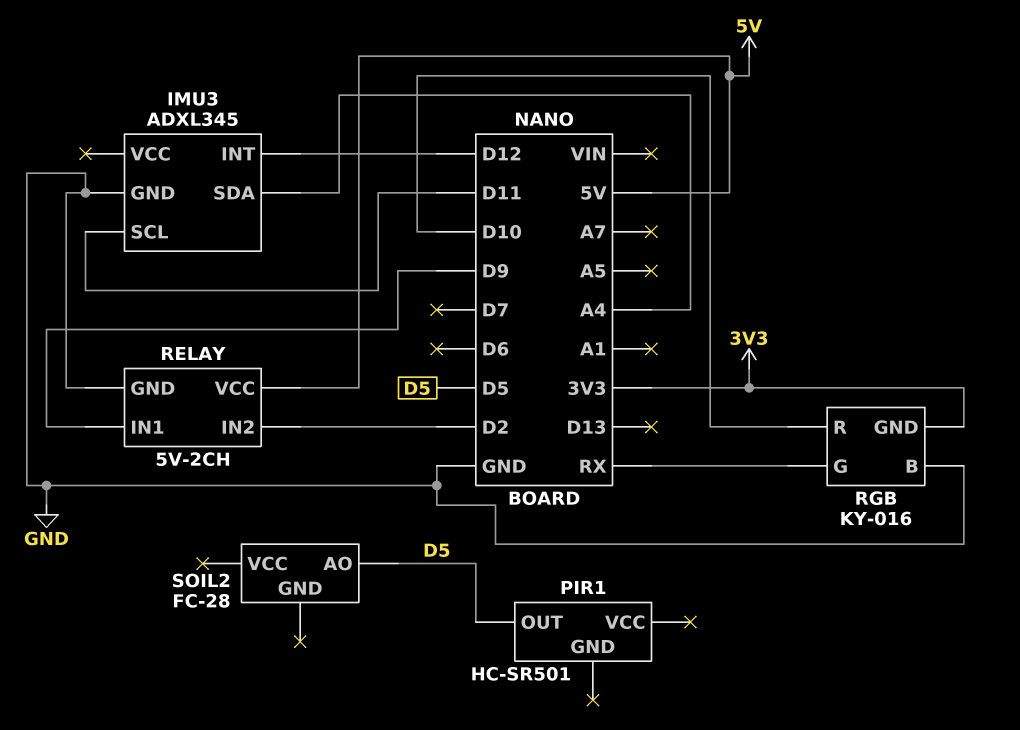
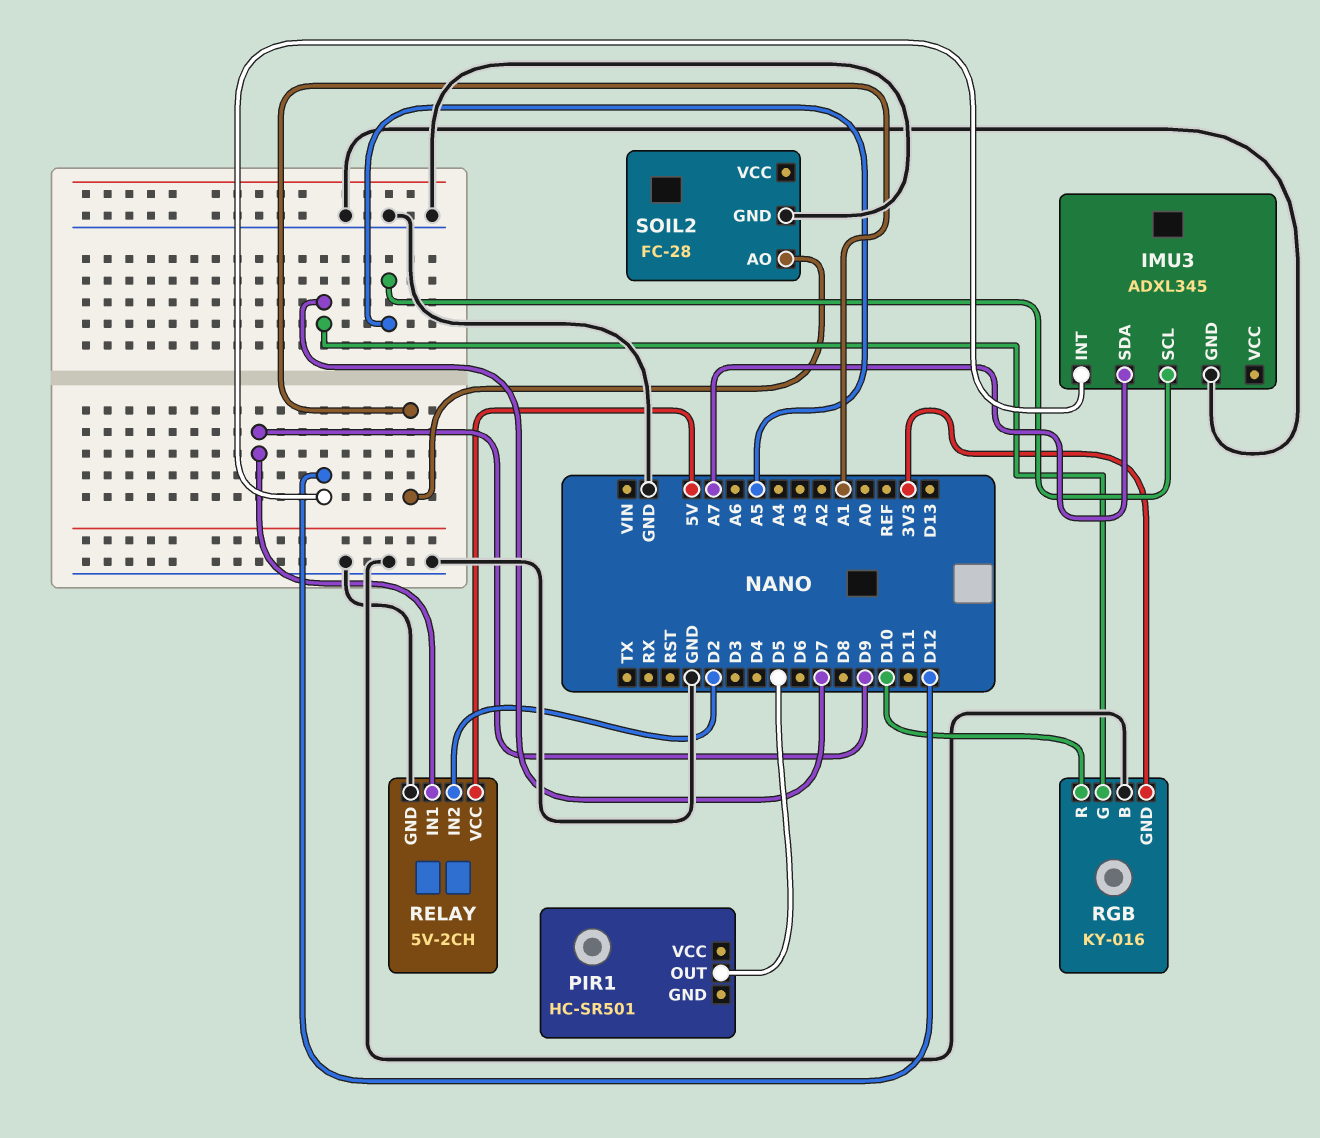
IMU3 pin SCL: D11 -> A5
IMU3 pin SDA: A4 -> A7
RGB pin G: RX -> D7
SOIL2 pin AO: D5 -> A1
SOIL2 pin GND: none -> GND

